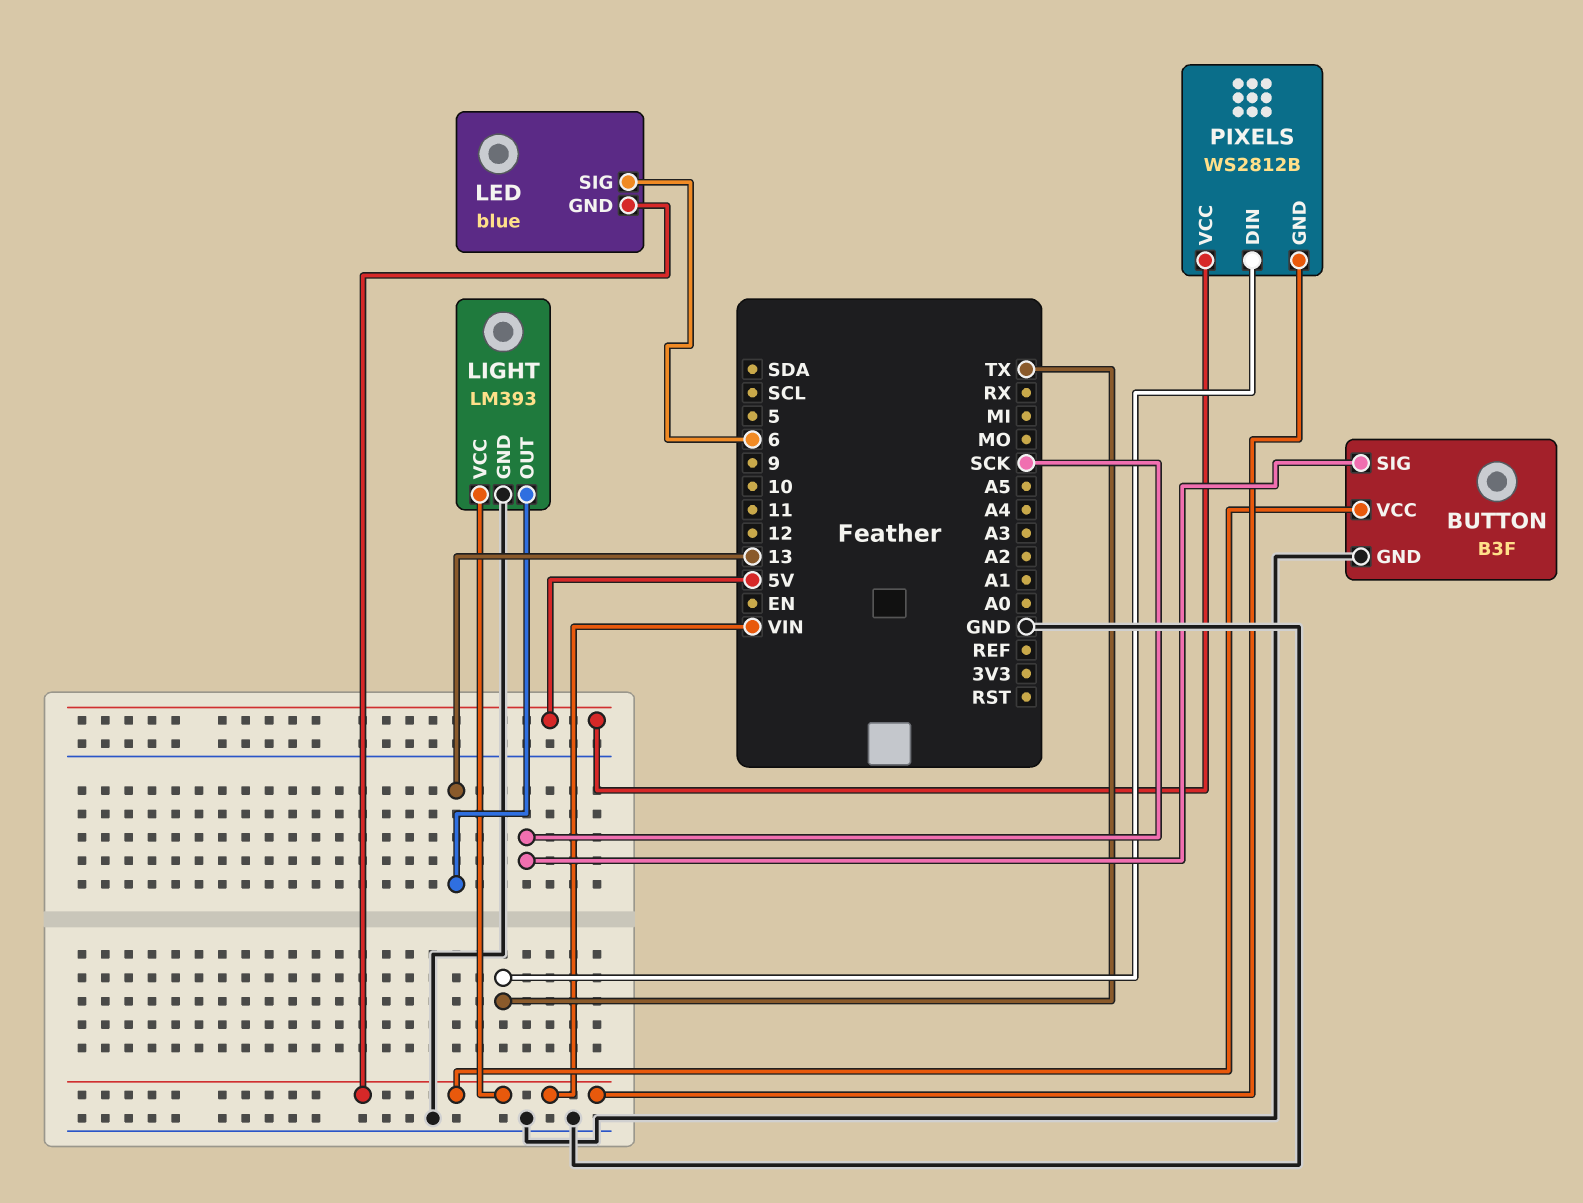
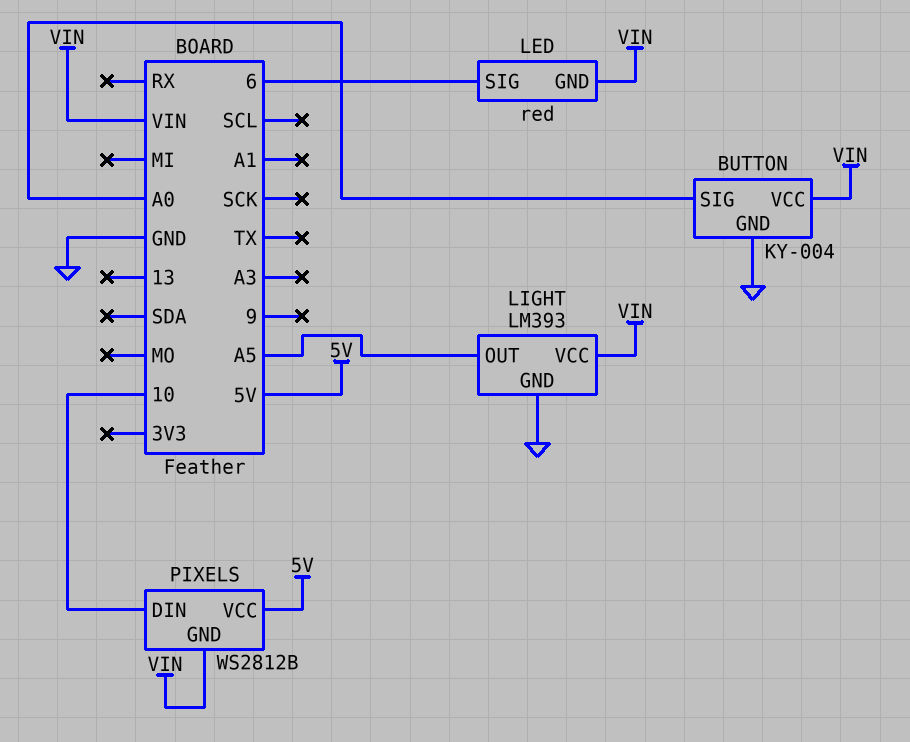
BUTTON: B3F -> KY-004
BUTTON pin SIG: SCK -> A0
LED: blue -> red
LIGHT pin OUT: 13 -> A5
PIXELS pin DIN: TX -> 10

